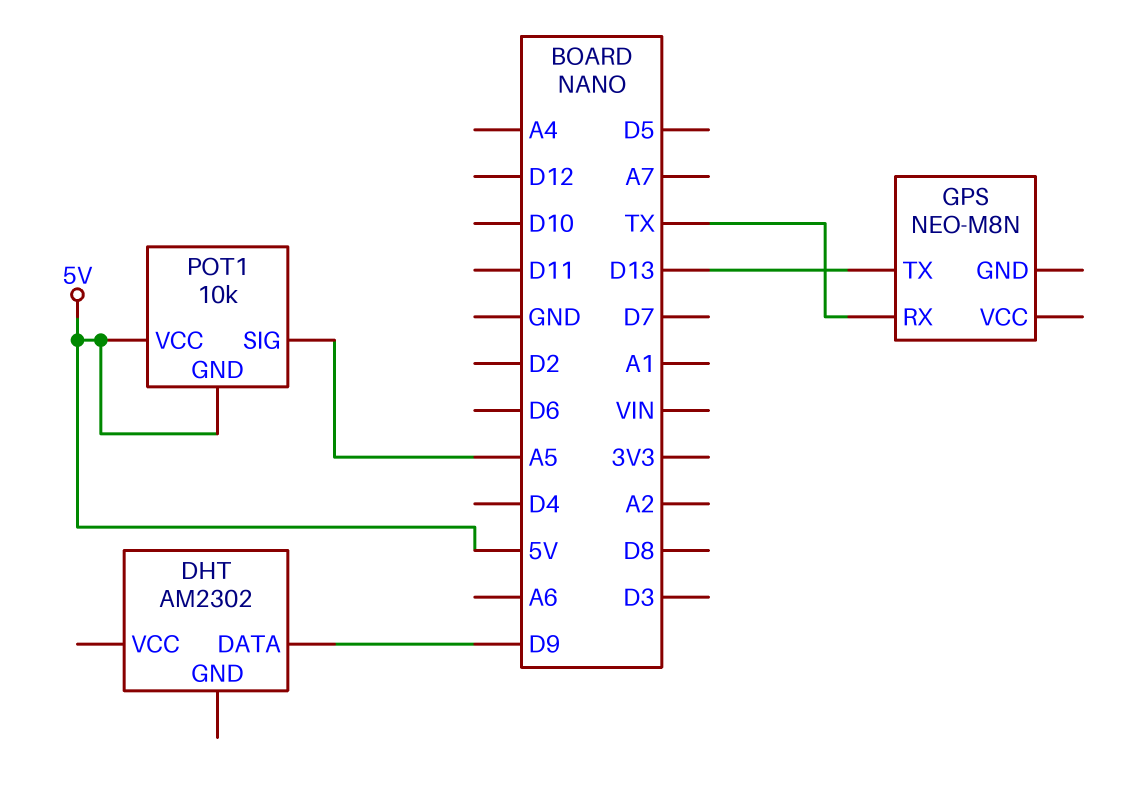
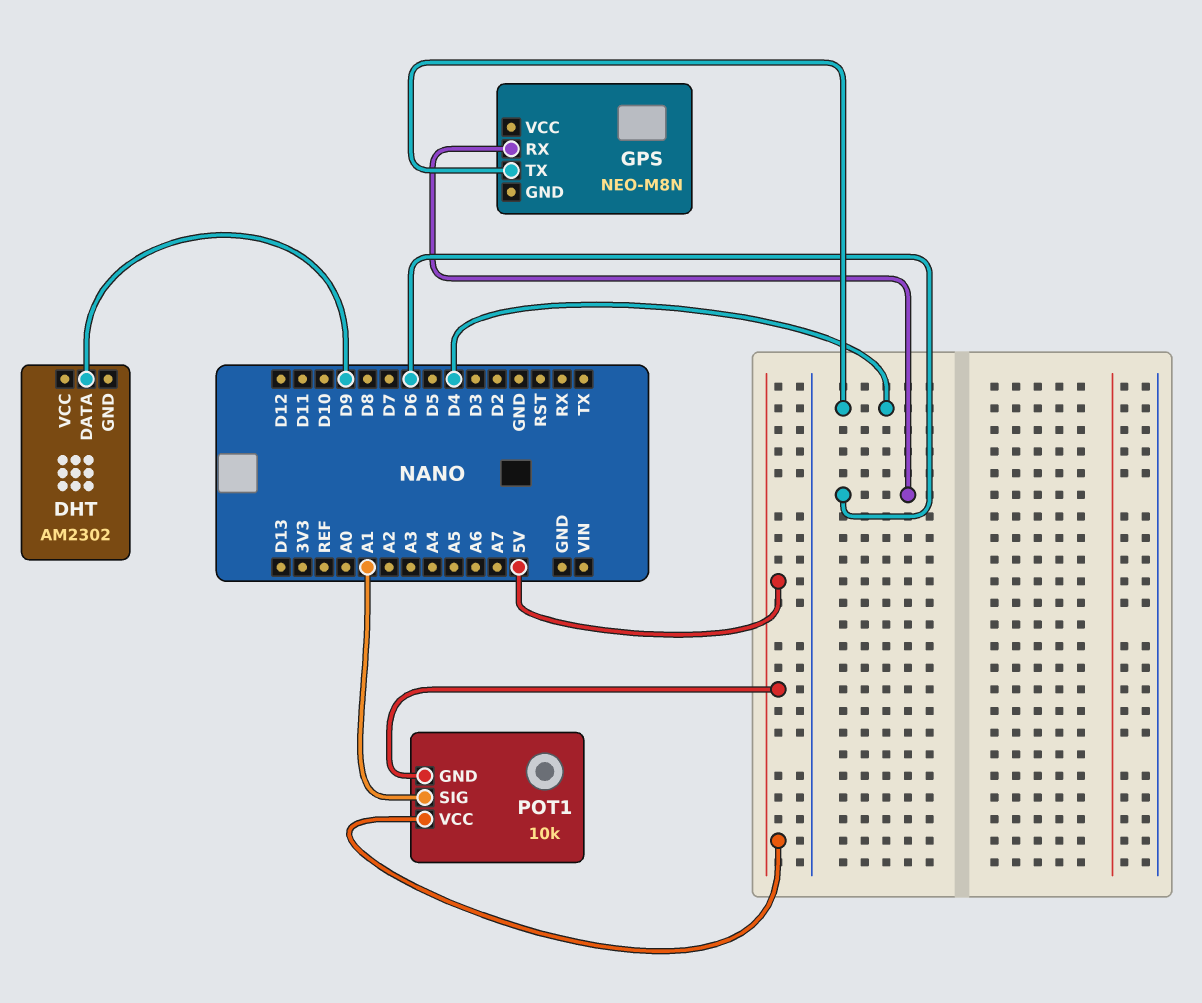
GPS pin RX: TX -> D6
GPS pin TX: D13 -> D4
POT1 pin SIG: A5 -> A1

